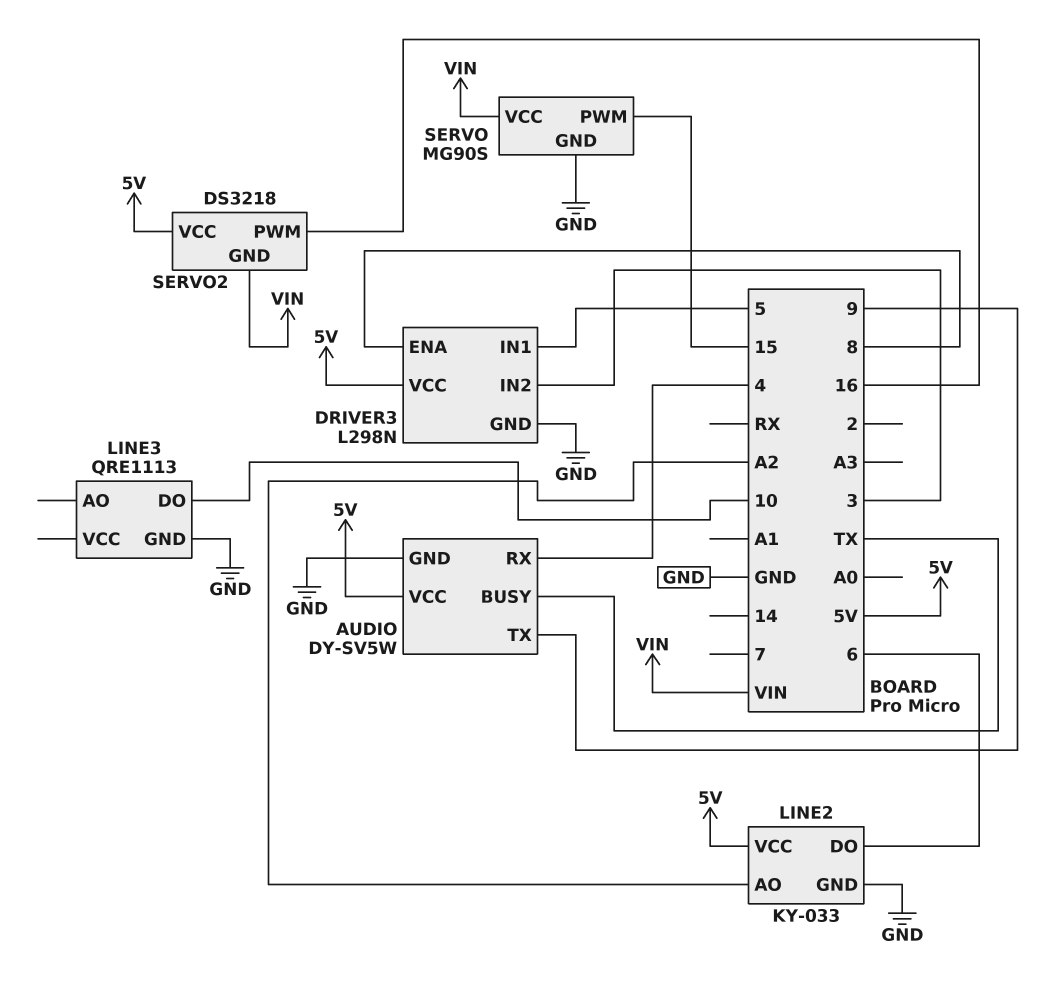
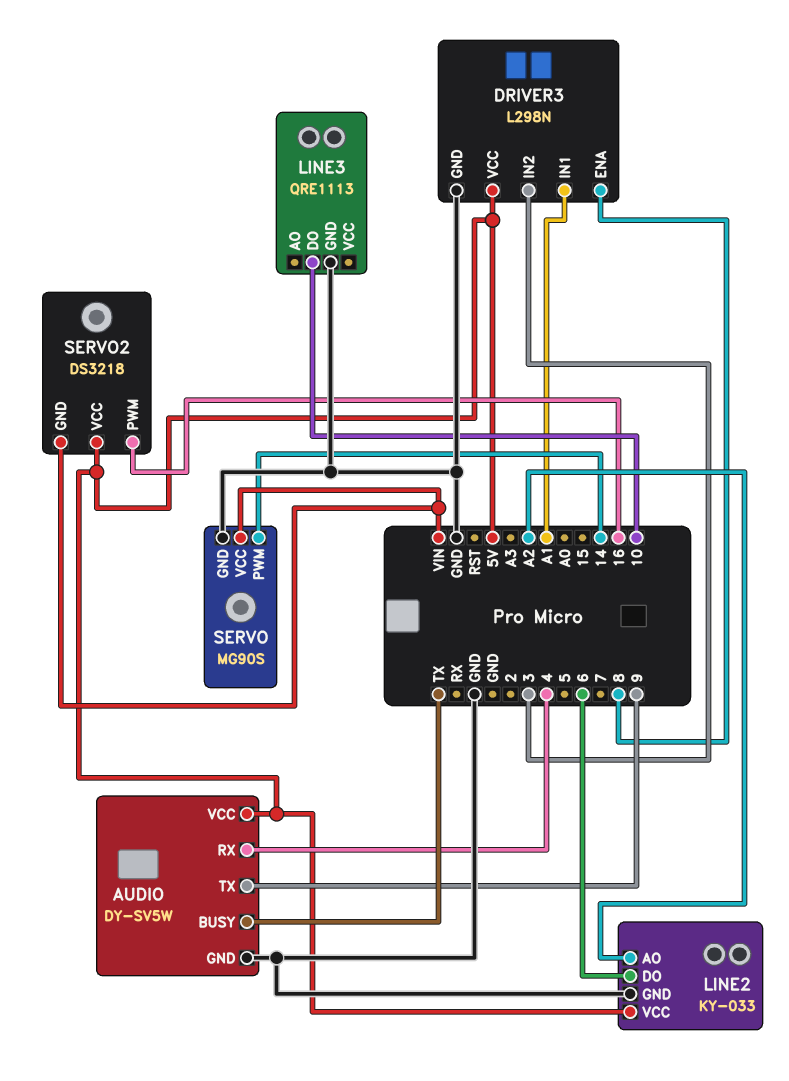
DRIVER3 pin IN1: 5 -> A1
SERVO pin PWM: 15 -> 14

